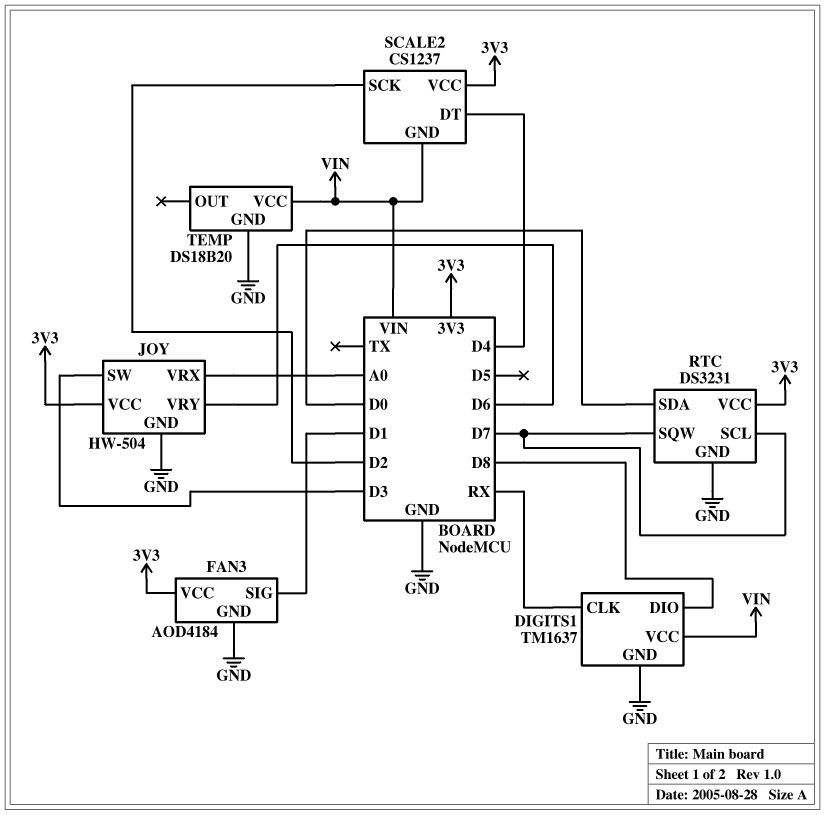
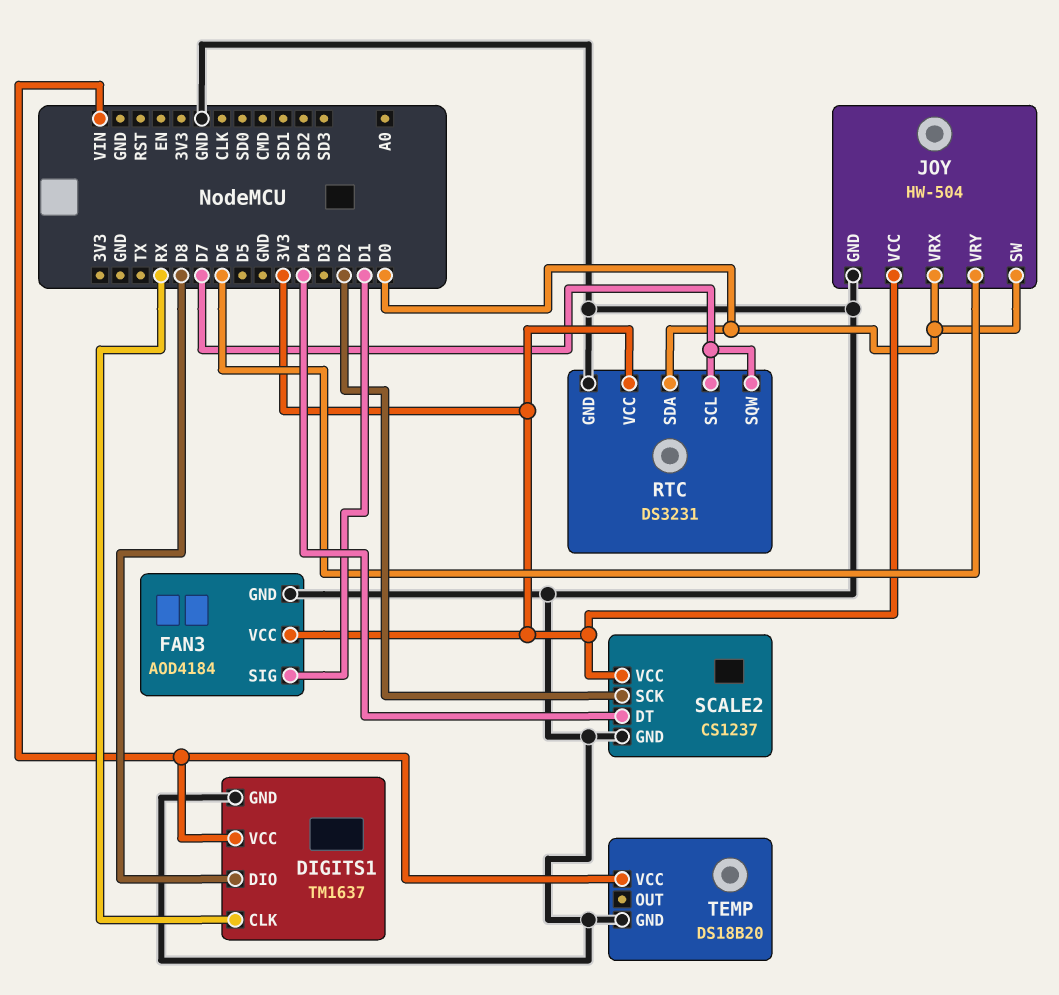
JOY pin SW: D3 -> D0
JOY pin VRX: A0 -> D0
SCALE2 pin GND: VIN -> GND

